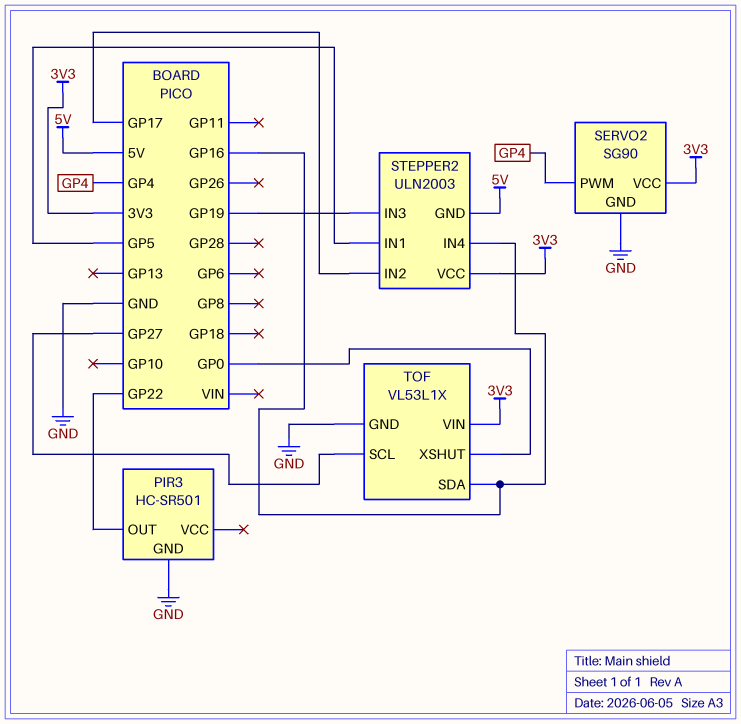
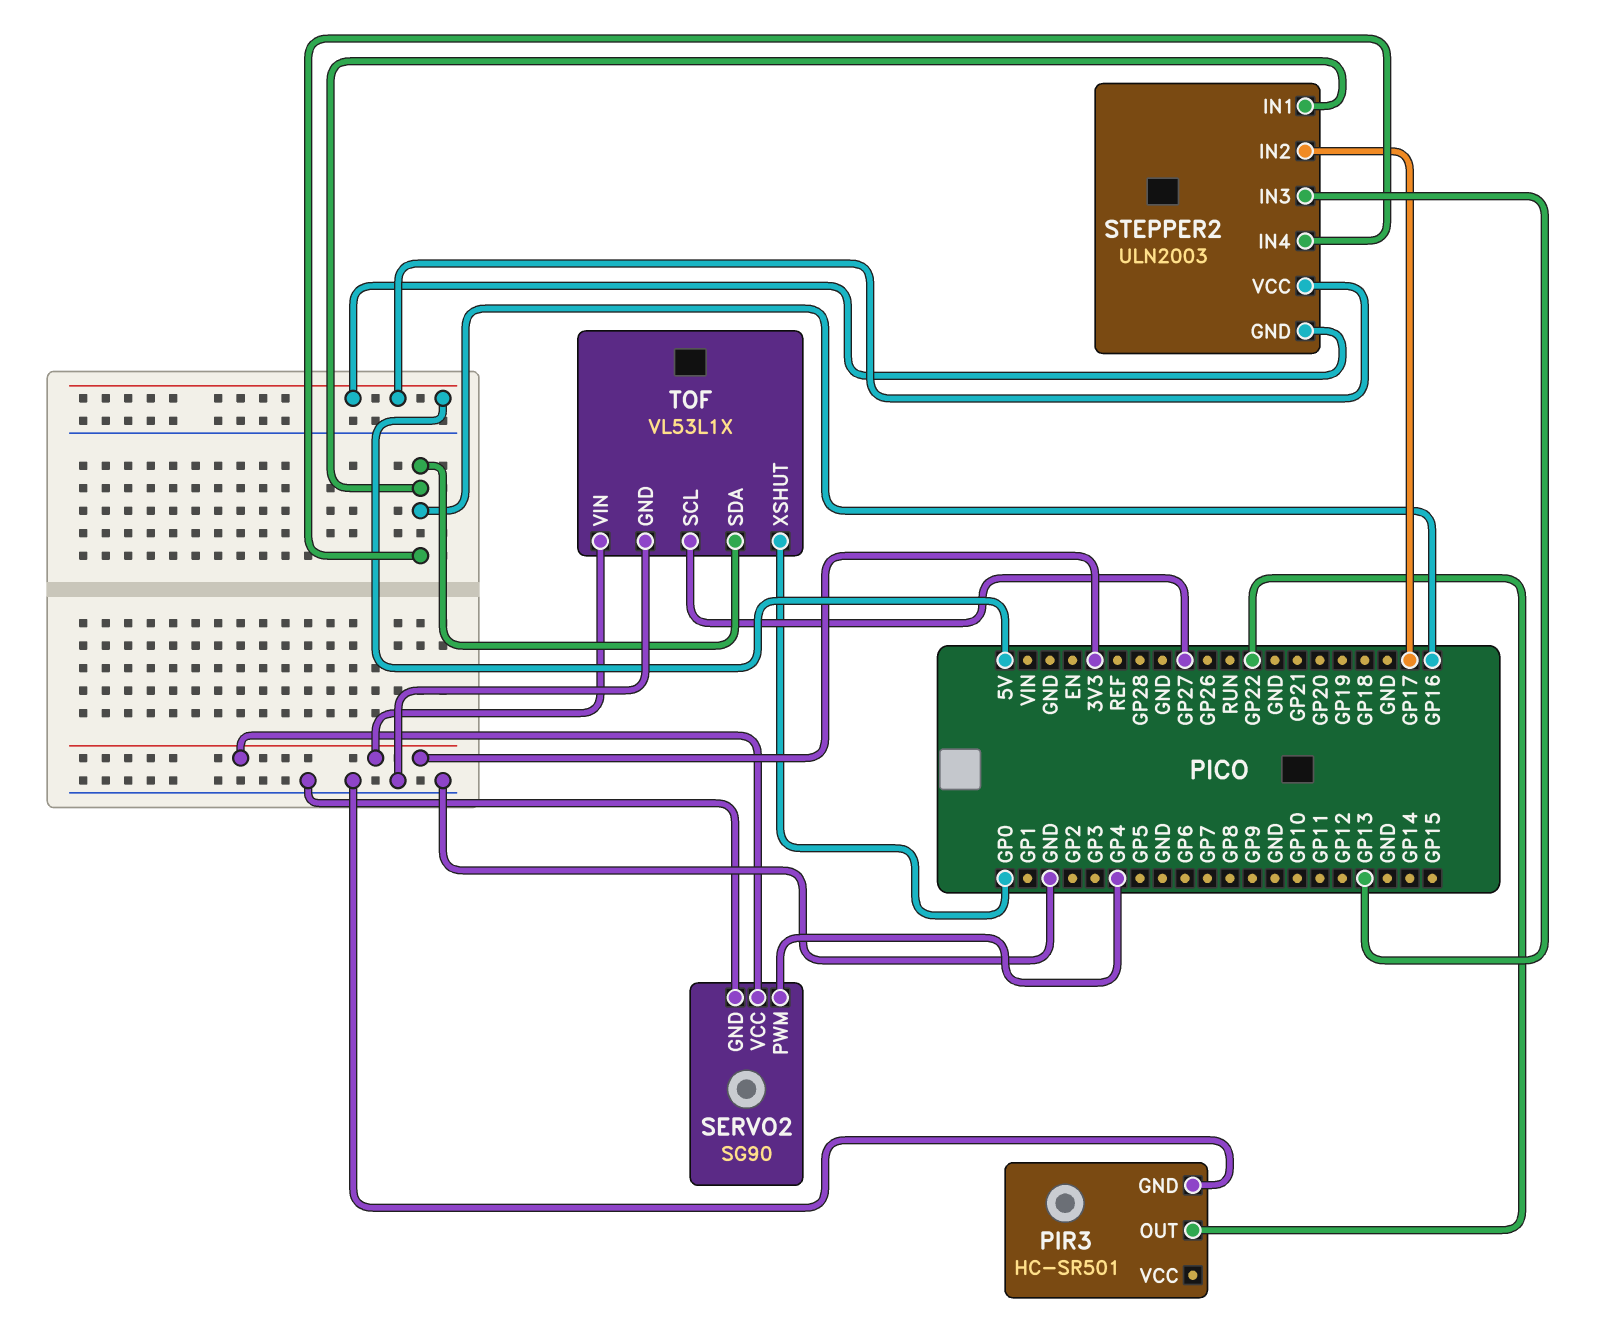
STEPPER2 pin IN1: GP5 -> GP16
STEPPER2 pin IN3: GP19 -> GP13
STEPPER2 pin VCC: 3V3 -> 5V

